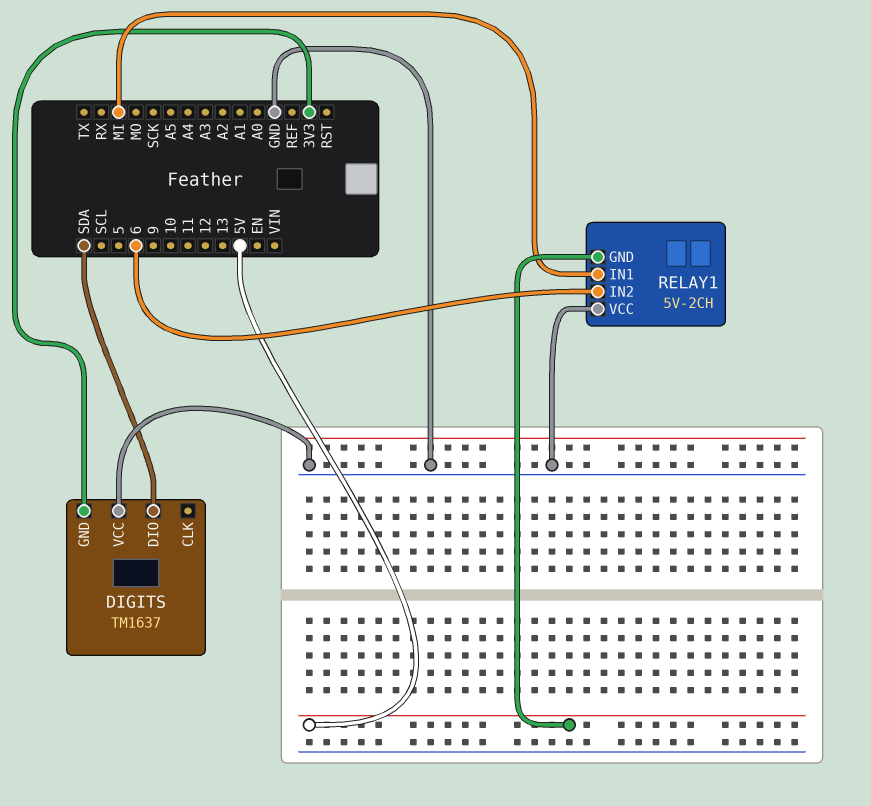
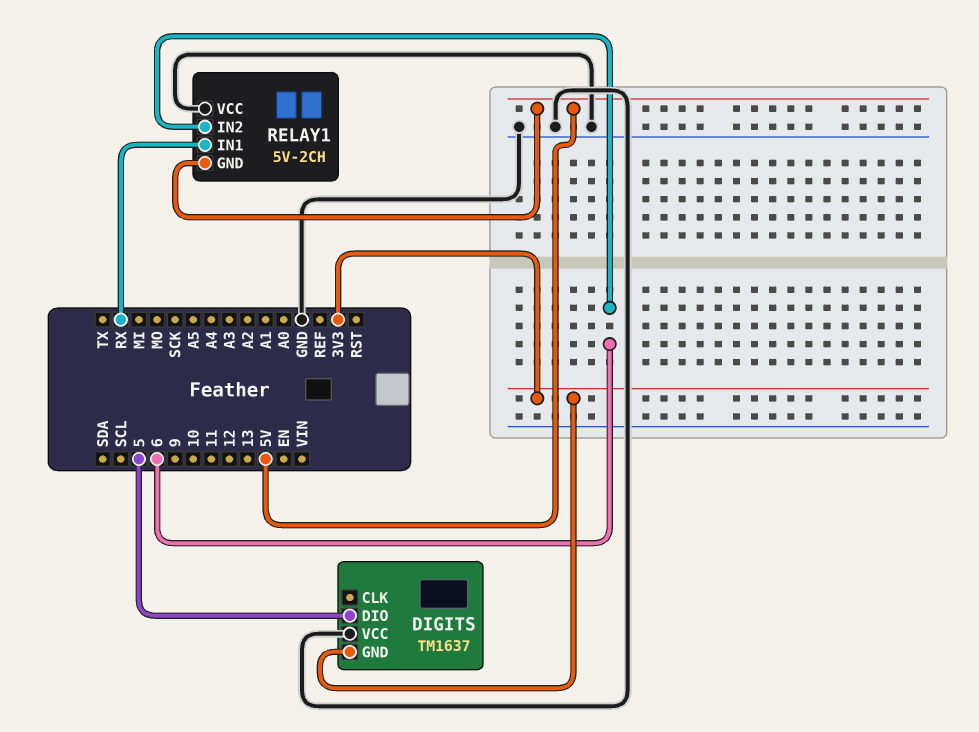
DIGITS pin DIO: SDA -> 5
RELAY1 pin IN1: MI -> RX

